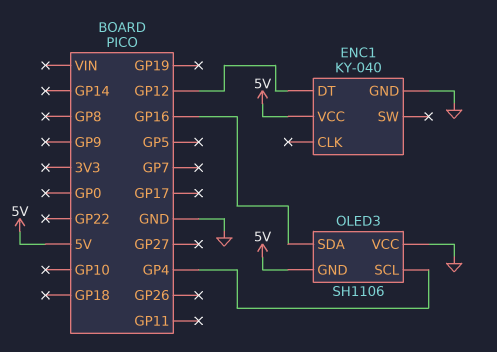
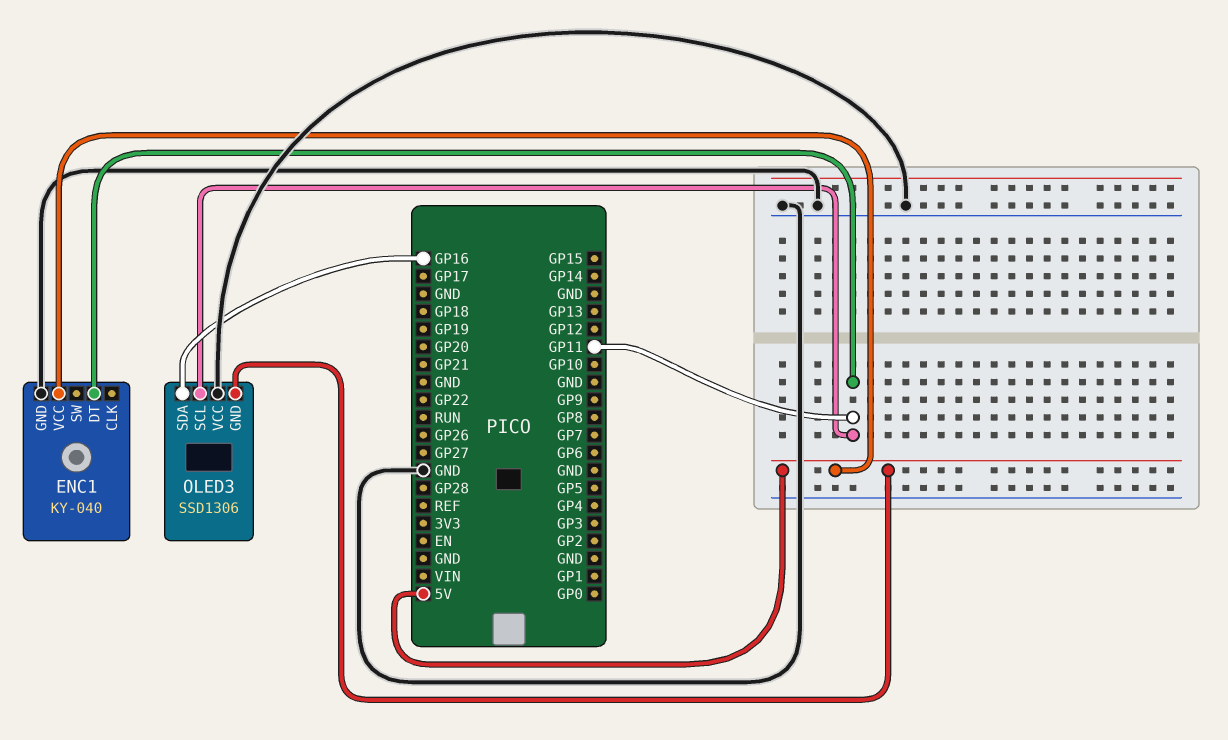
ENC1 pin DT: GP12 -> GP11
OLED3: SH1106 -> SSD1306
OLED3 pin SCL: GP4 -> GP11

